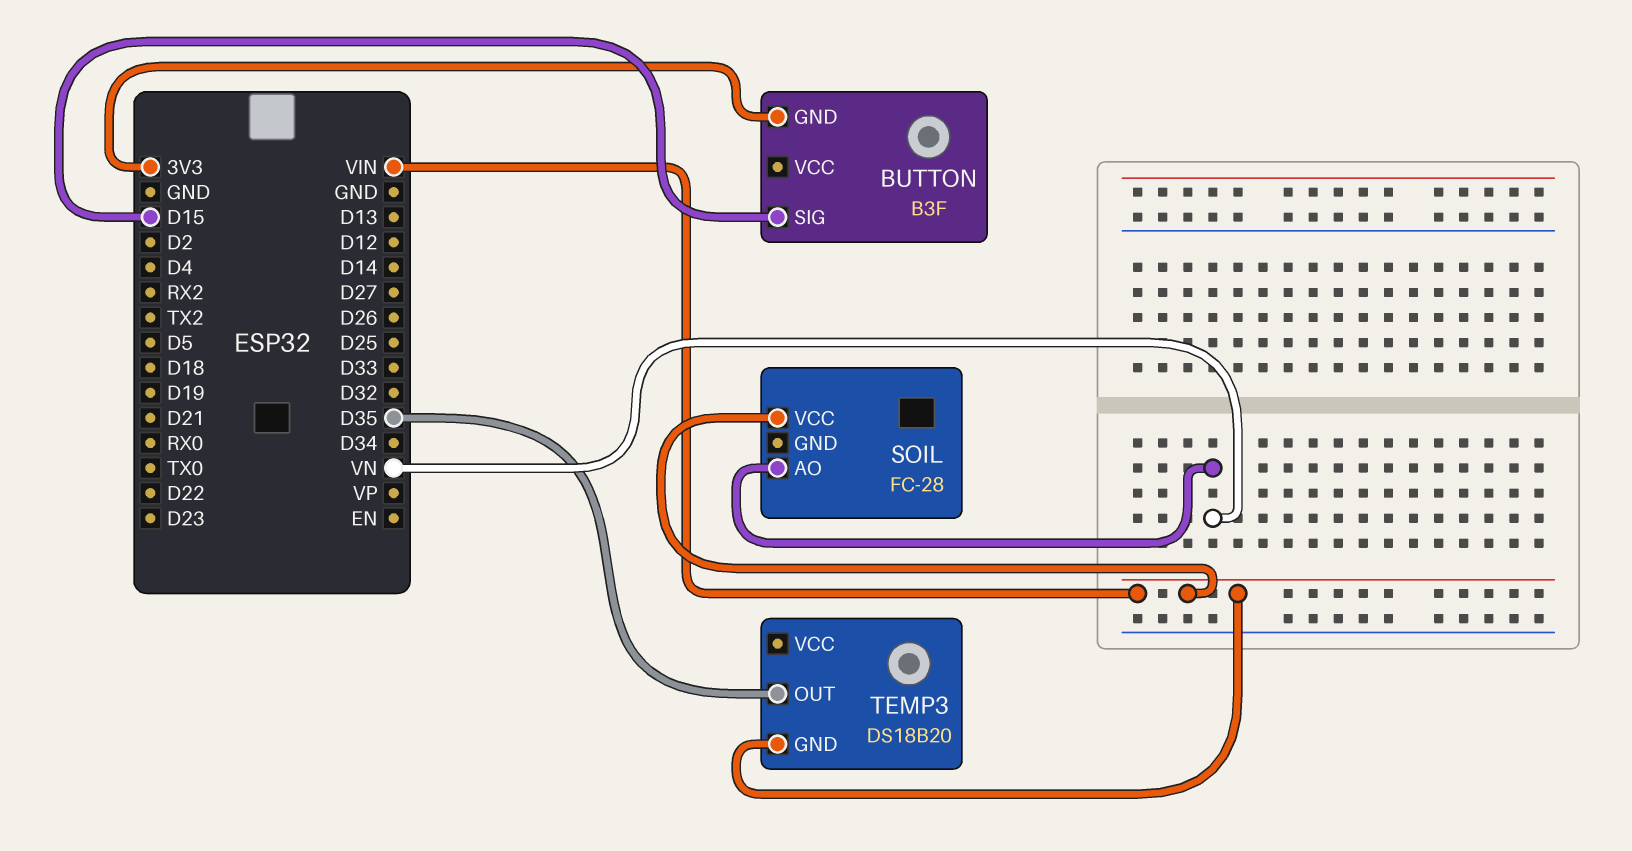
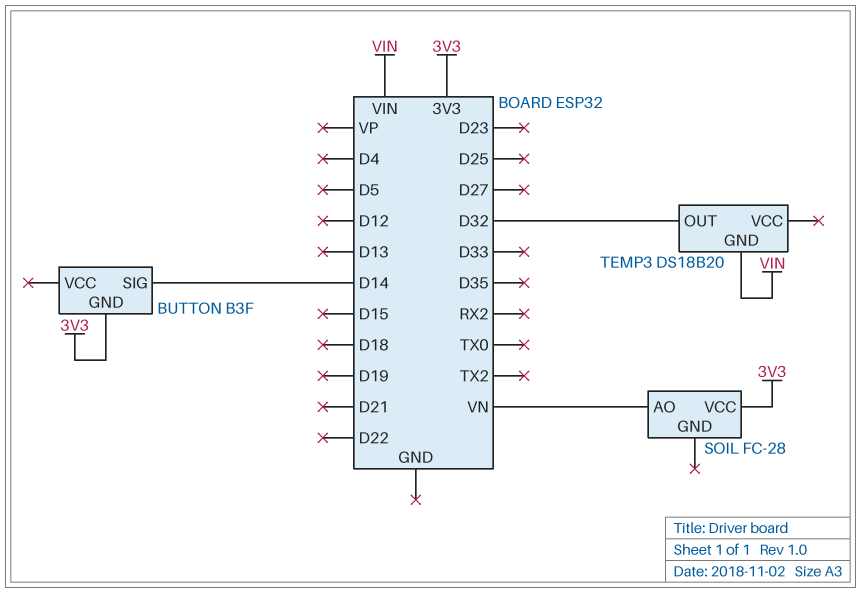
BUTTON pin SIG: D15 -> D14
SOIL pin VCC: VIN -> 3V3
TEMP3 pin OUT: D35 -> D32

